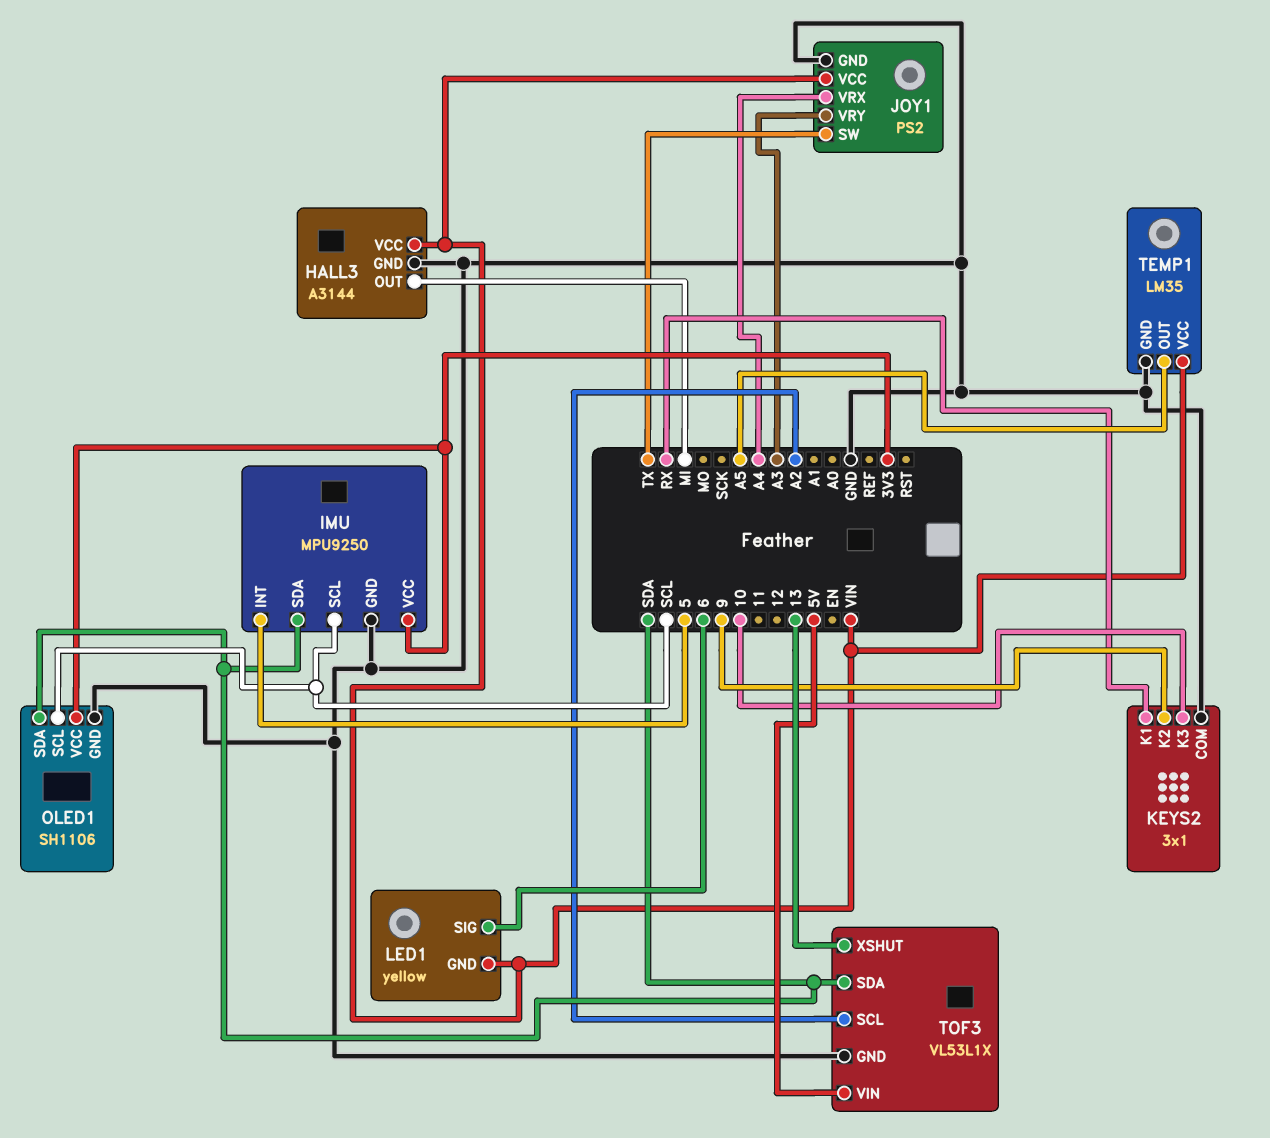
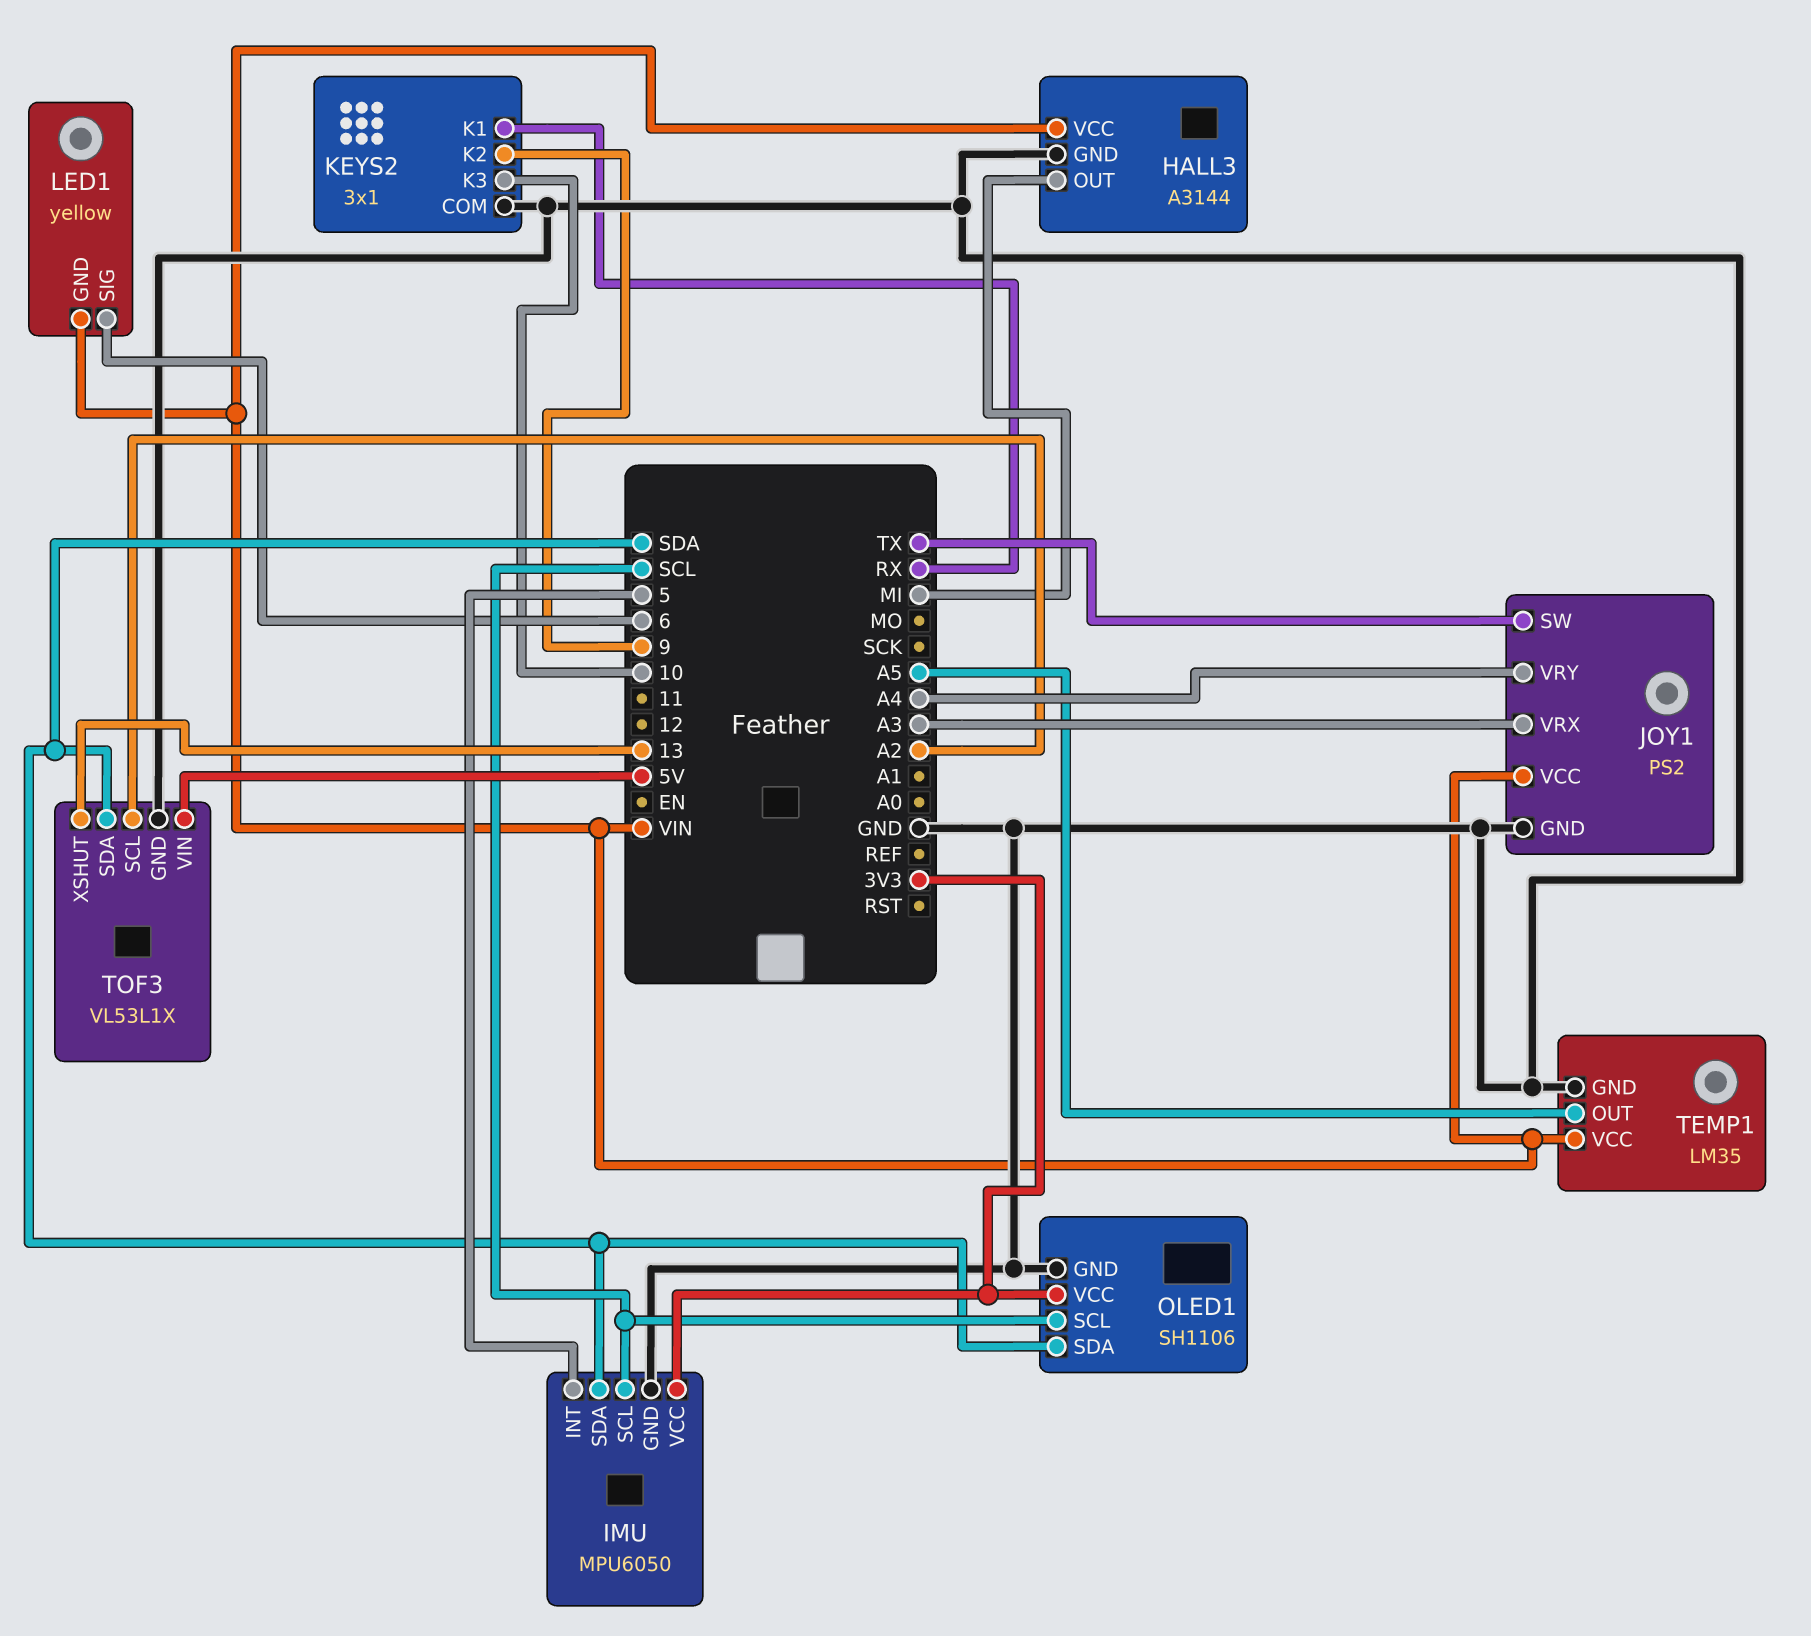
IMU: MPU9250 -> MPU6050
JOY1 pin VRX: A4 -> A3
JOY1 pin VRY: A3 -> A4

